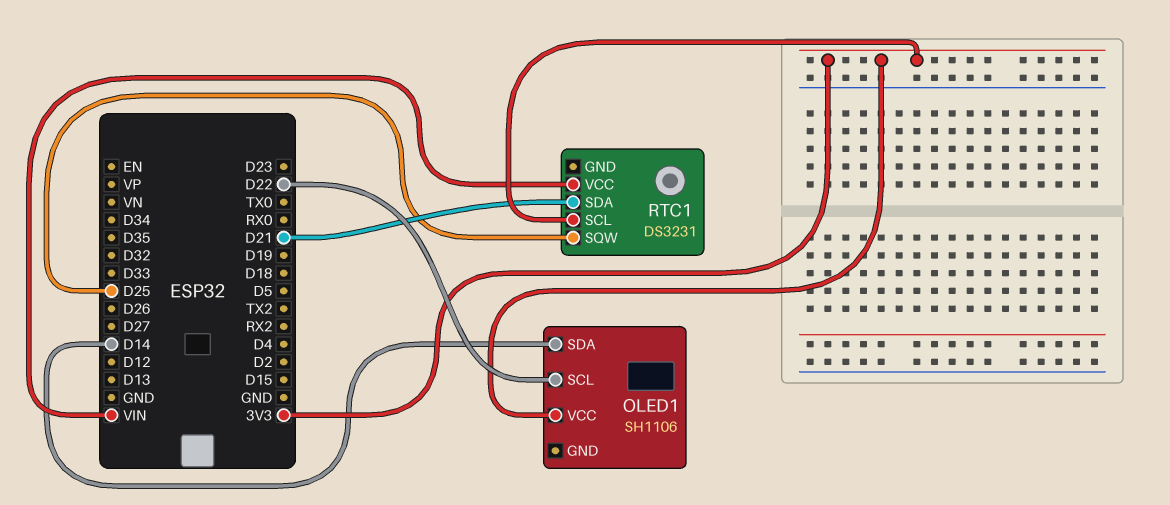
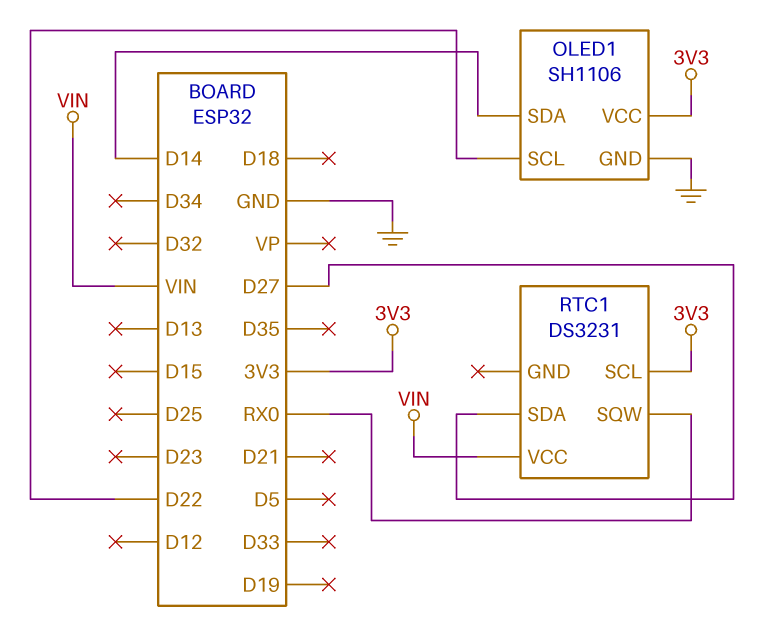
OLED1 pin GND: none -> GND
RTC1 pin SDA: D21 -> D27
RTC1 pin SQW: D25 -> RX0

